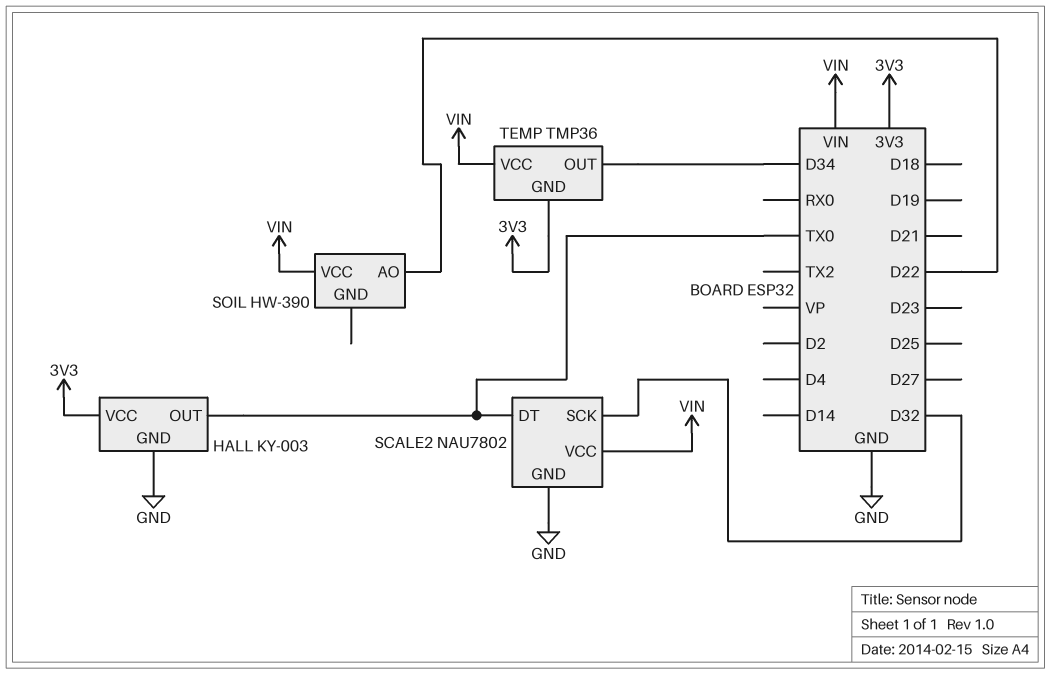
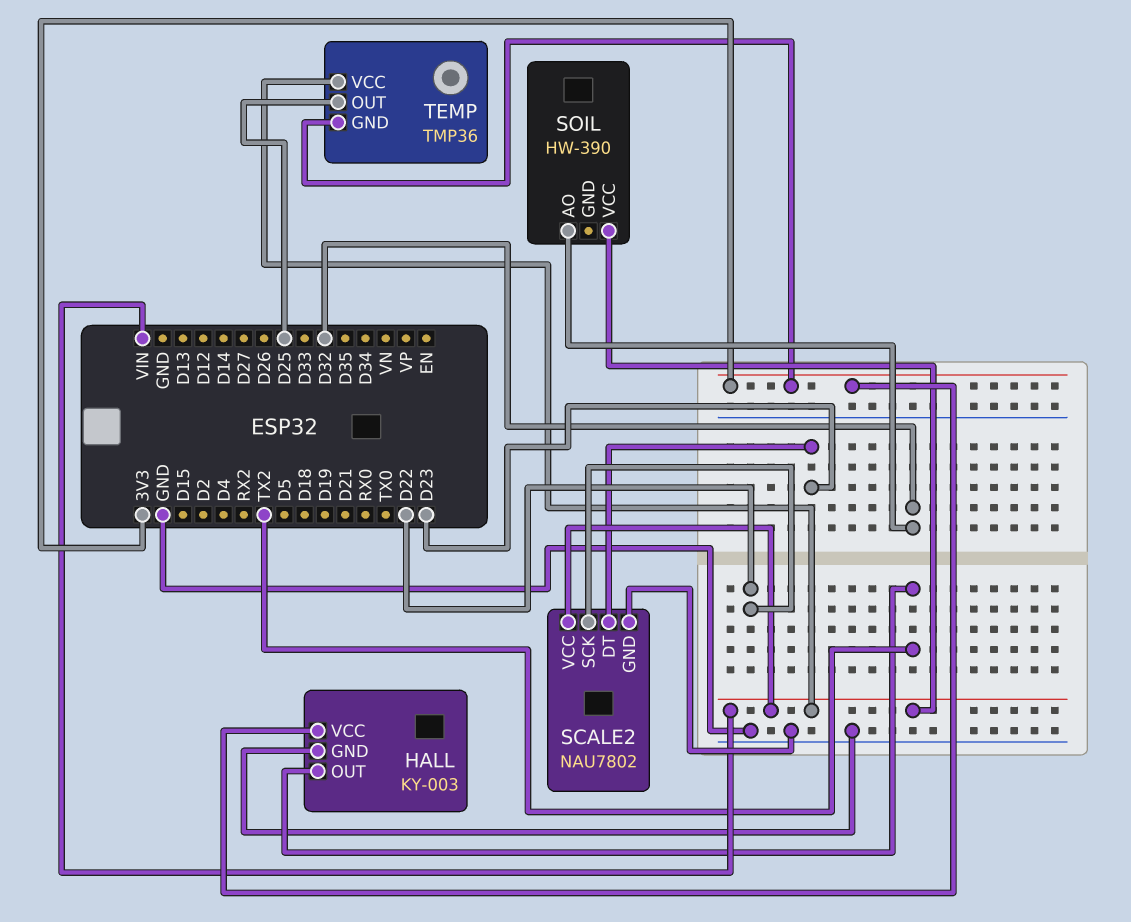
HALL pin OUT: TX0 -> TX2
SCALE2 pin DT: TX0 -> D23
SCALE2 pin SCK: D32 -> D22
SOIL pin AO: D22 -> D32
TEMP pin OUT: D34 -> D25

